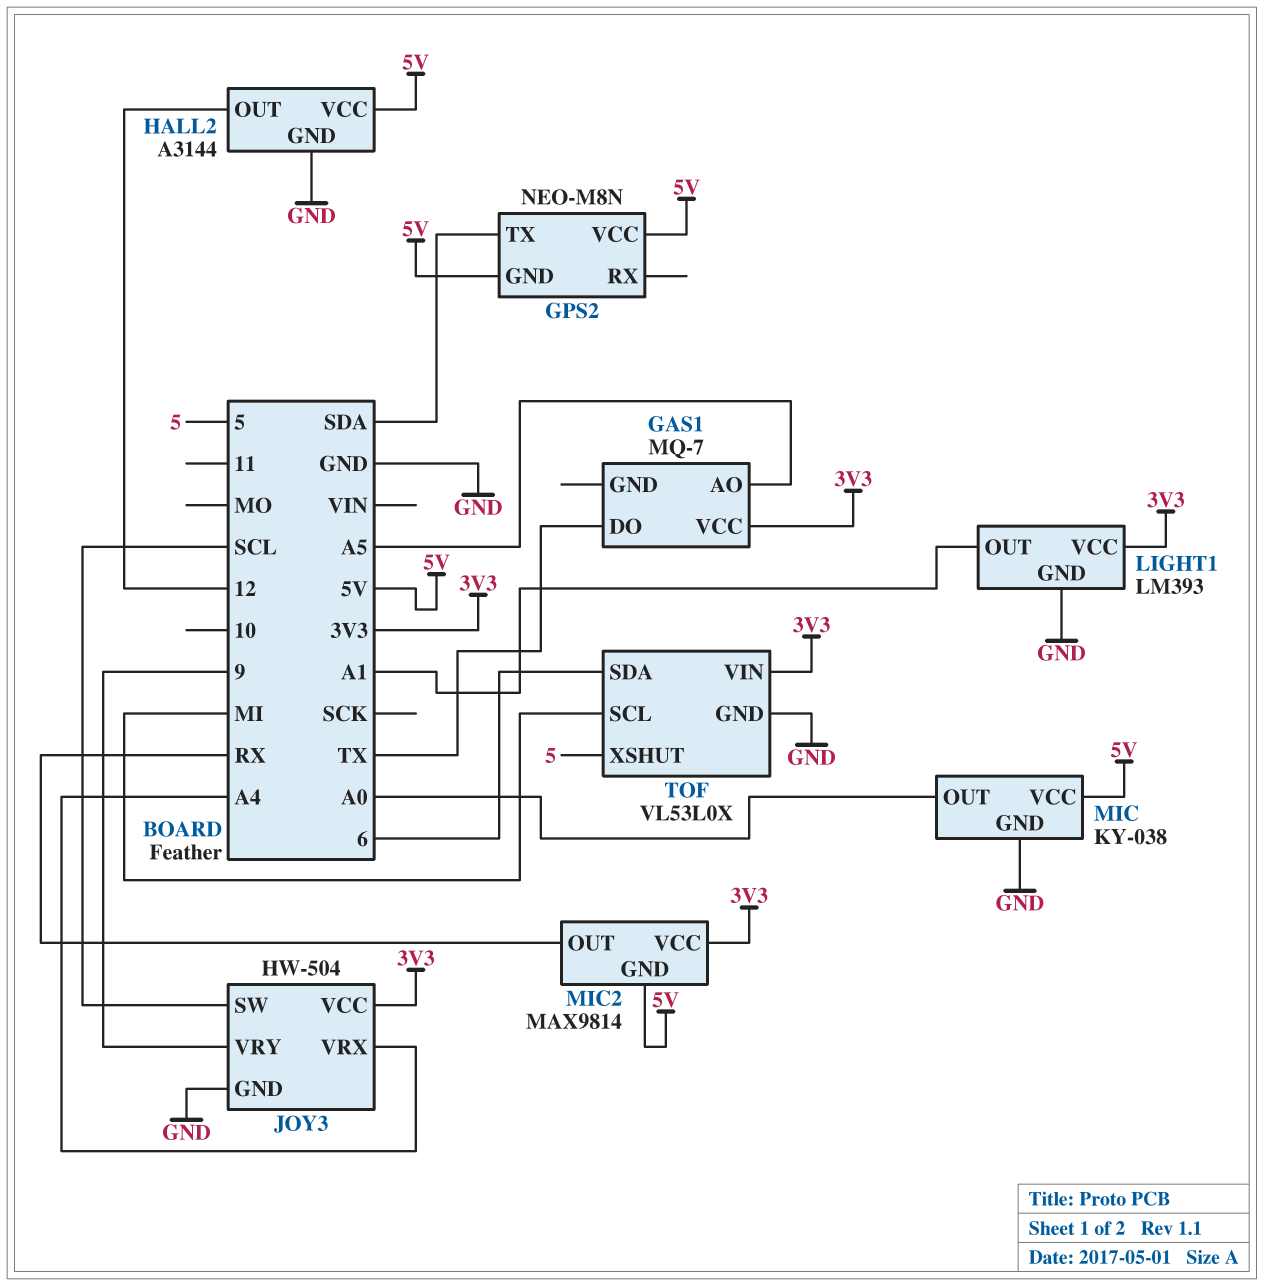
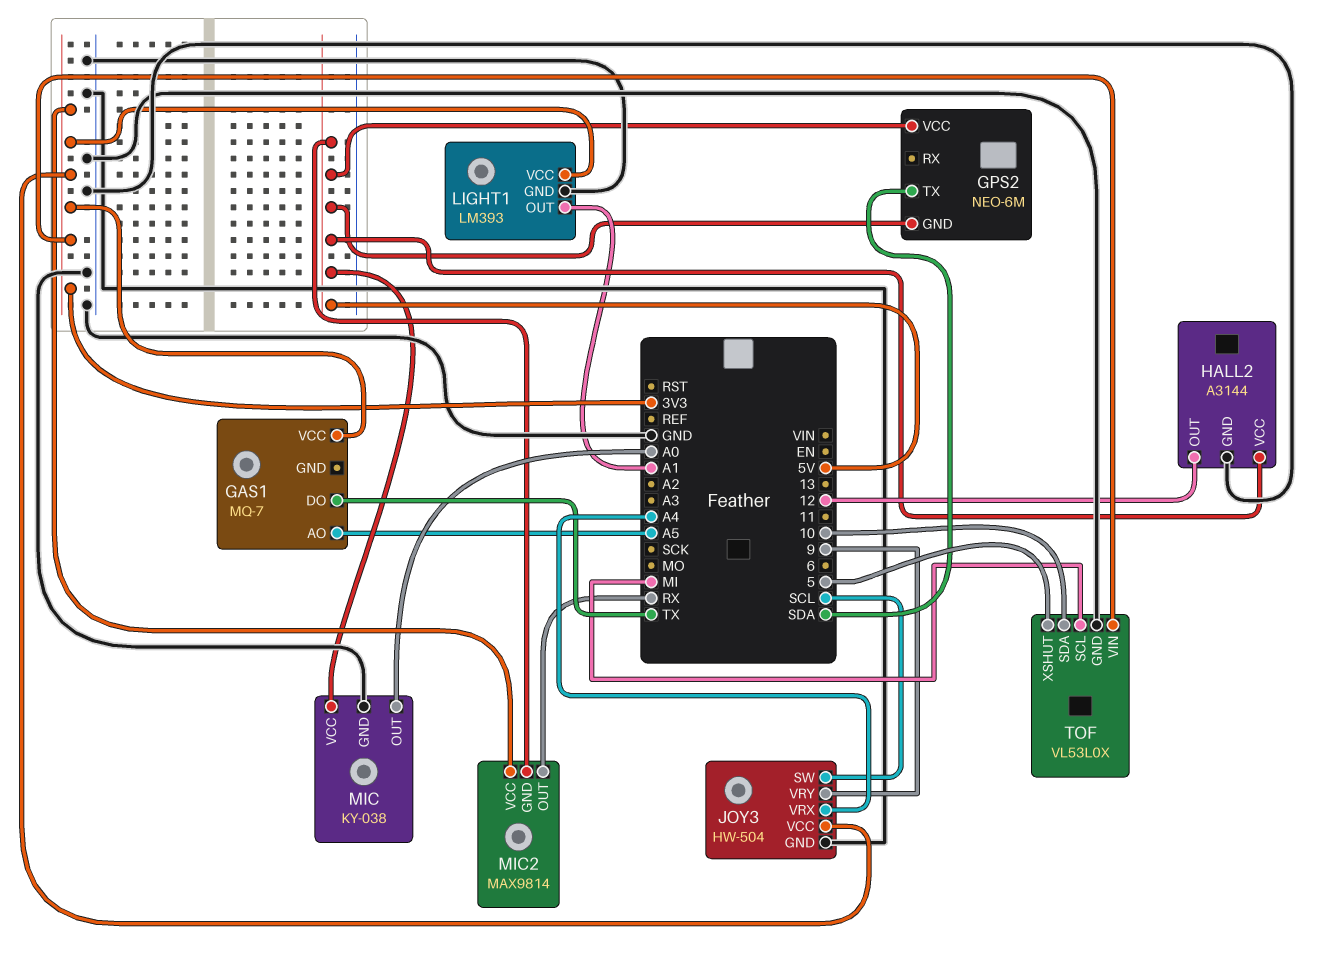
GPS2: NEO-M8N -> NEO-6M
TOF pin SDA: 6 -> 10

